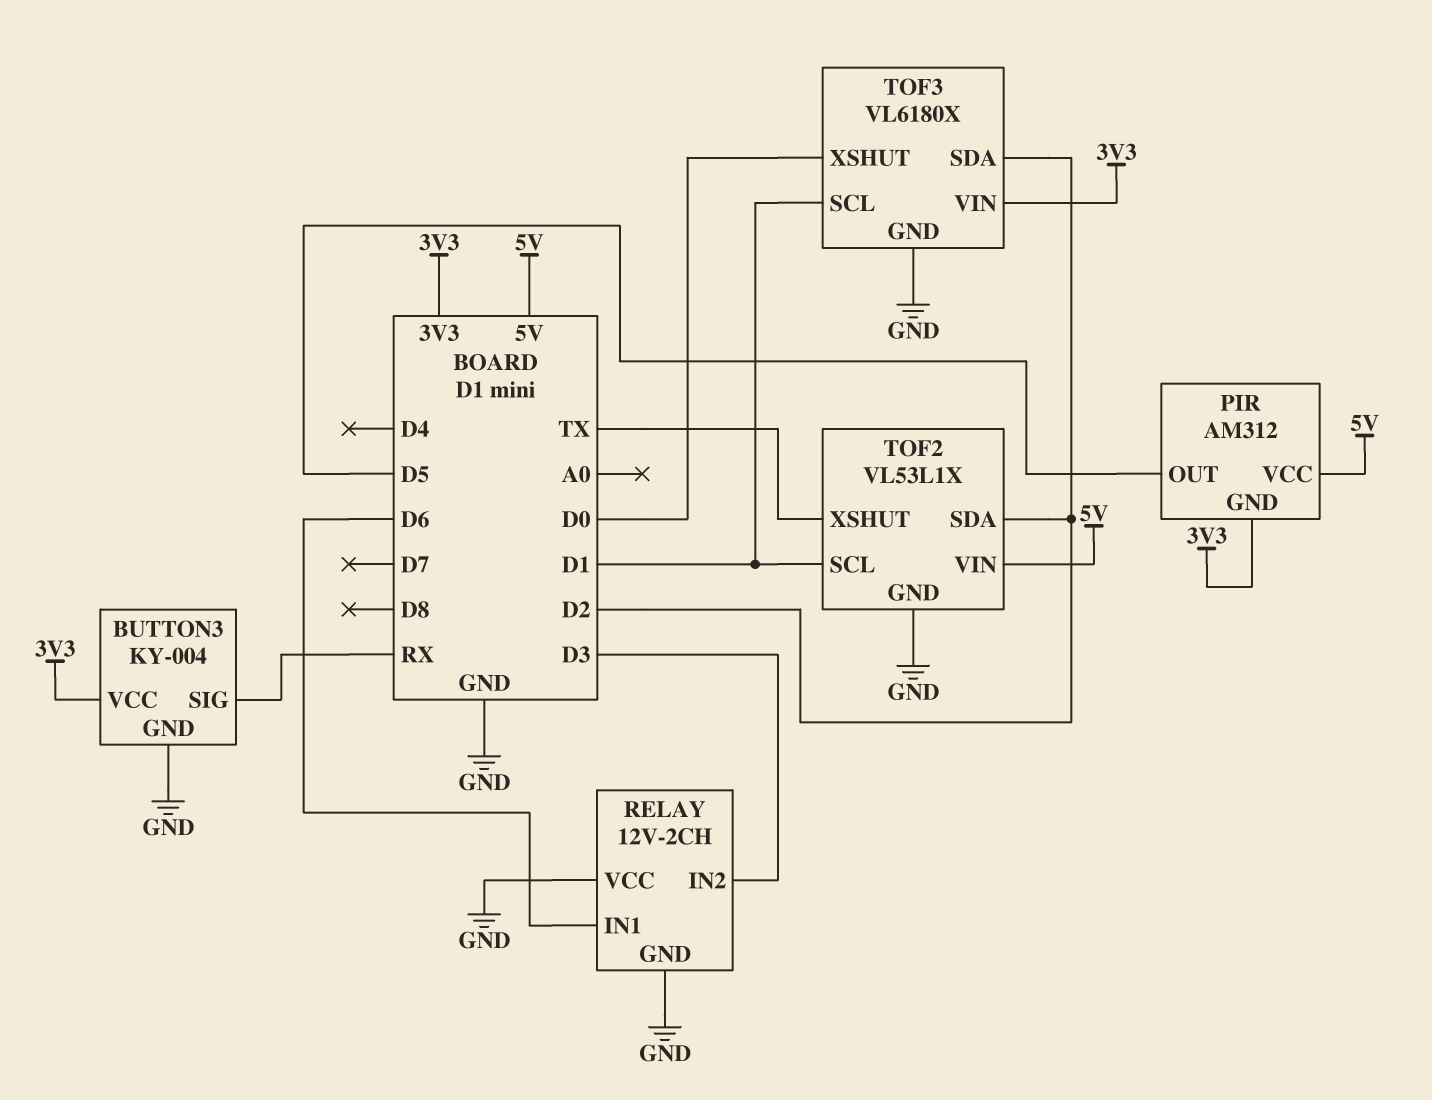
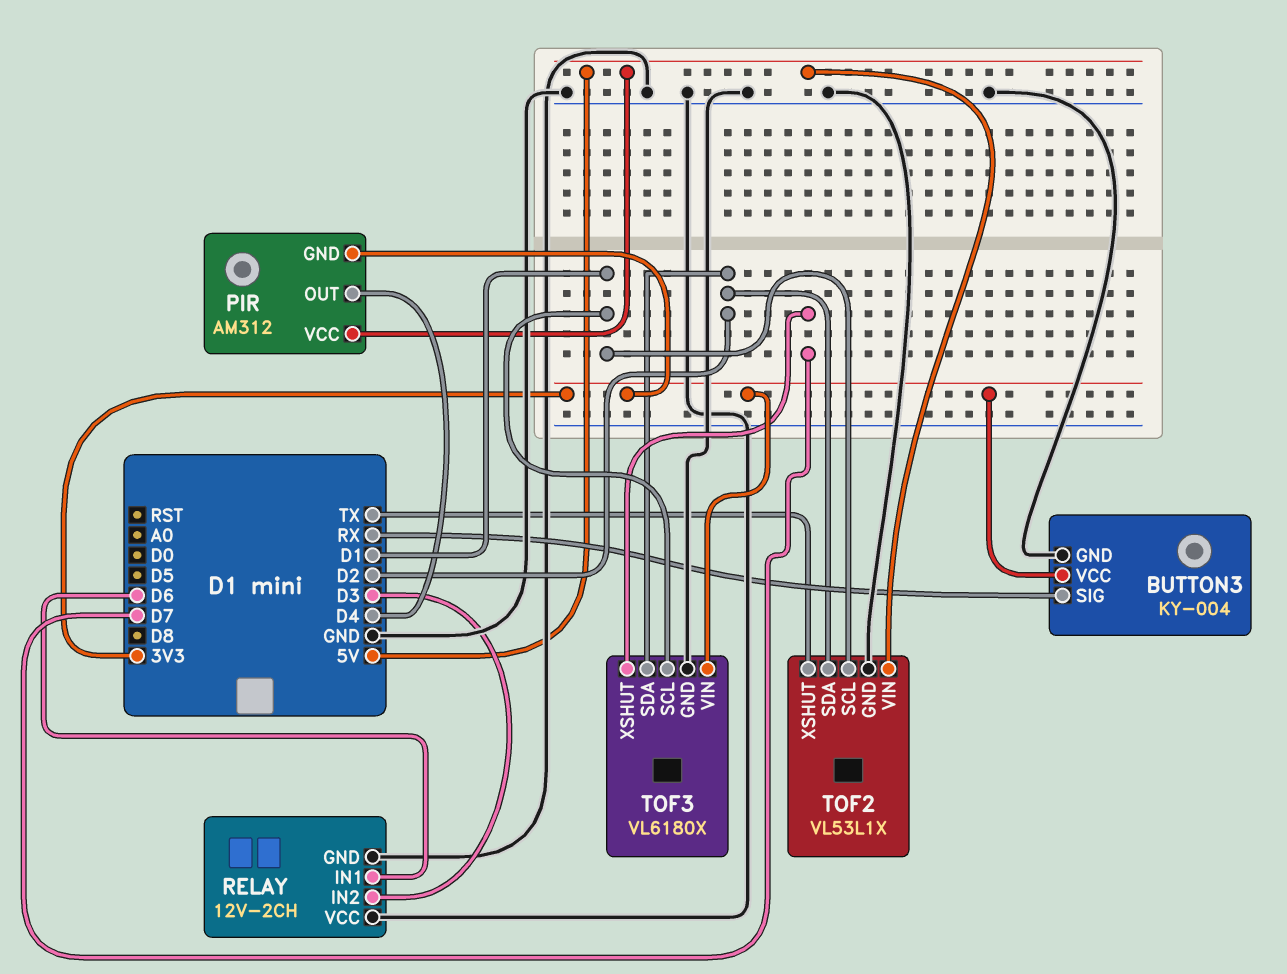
PIR pin OUT: D5 -> D4
TOF3 pin XSHUT: D0 -> D7

